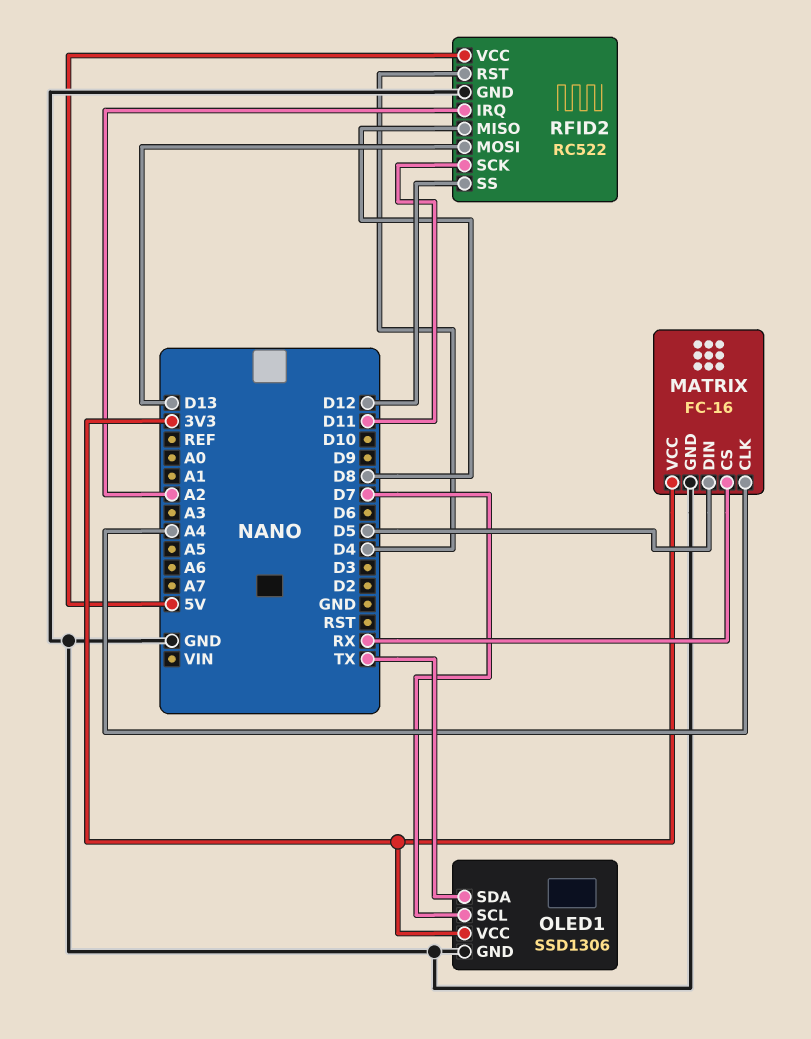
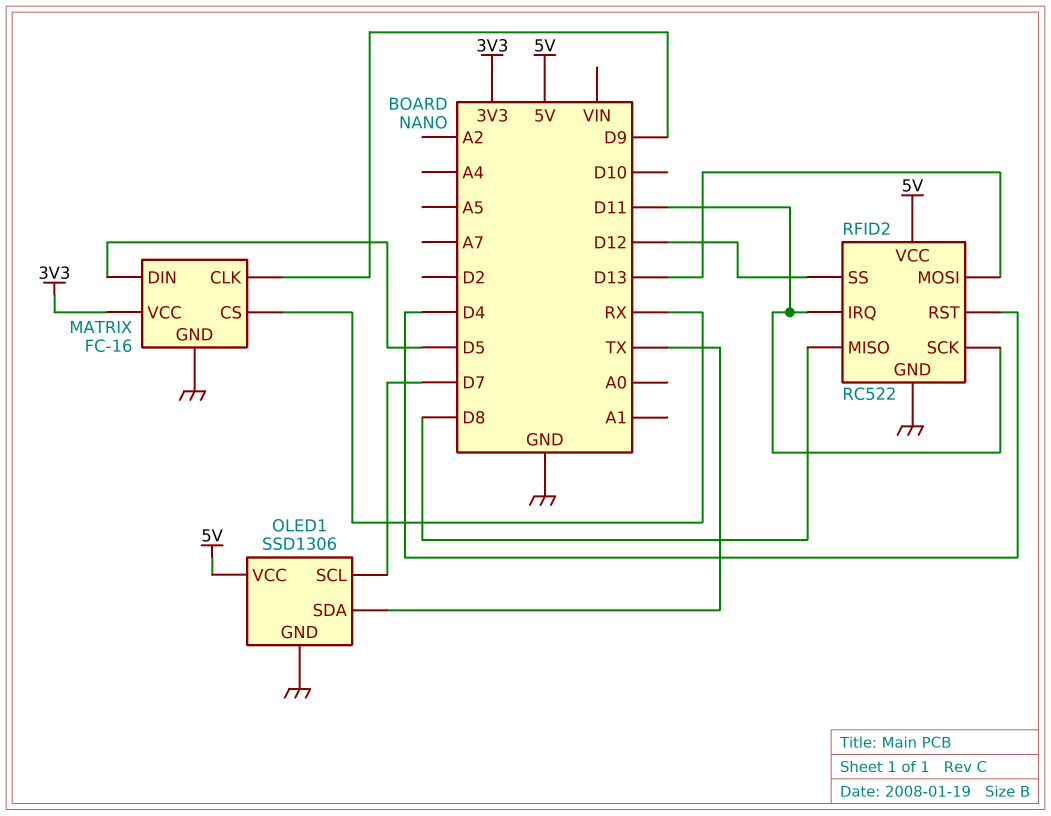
MATRIX pin CLK: A4 -> D9
OLED1 pin VCC: 3V3 -> 5V
RFID2 pin IRQ: A2 -> D11

